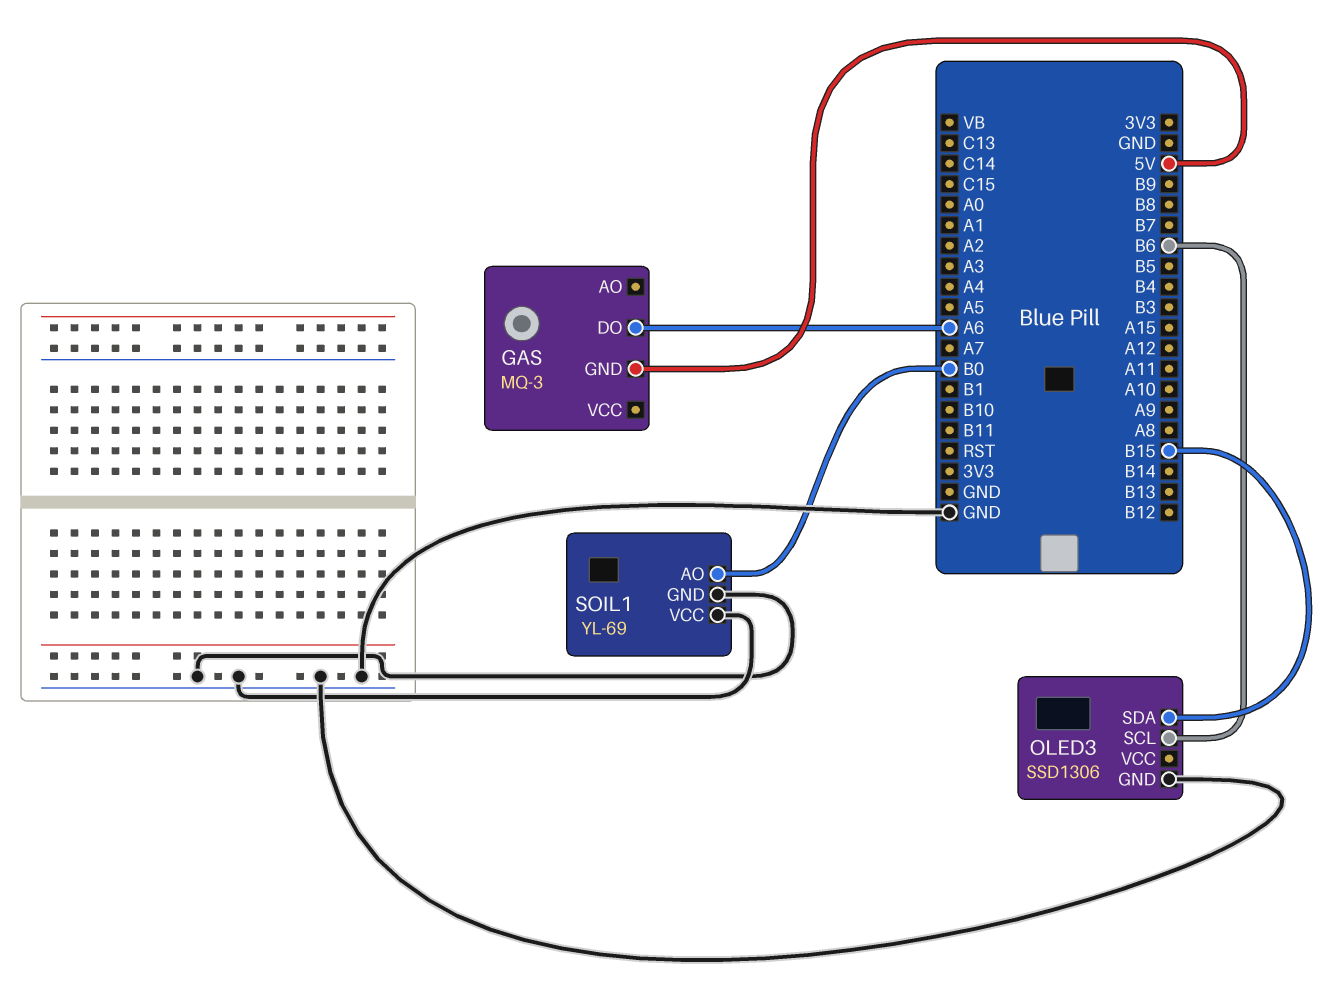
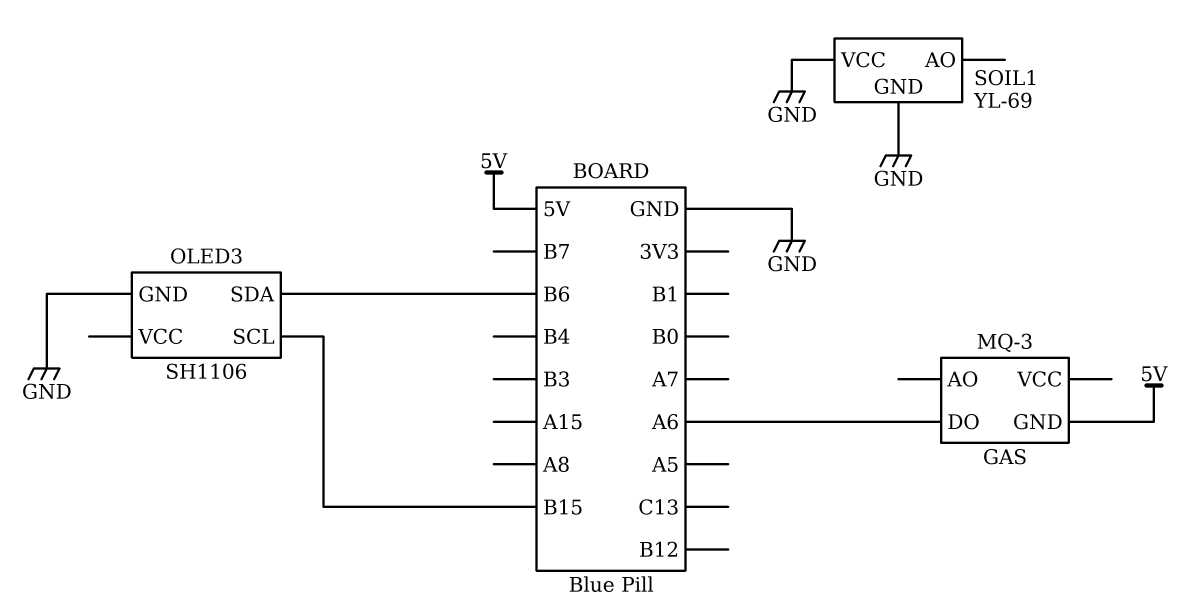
OLED3: SSD1306 -> SH1106
OLED3 pin SCL: B6 -> B15
OLED3 pin SDA: B15 -> B6
SOIL1 pin AO: B0 -> none

